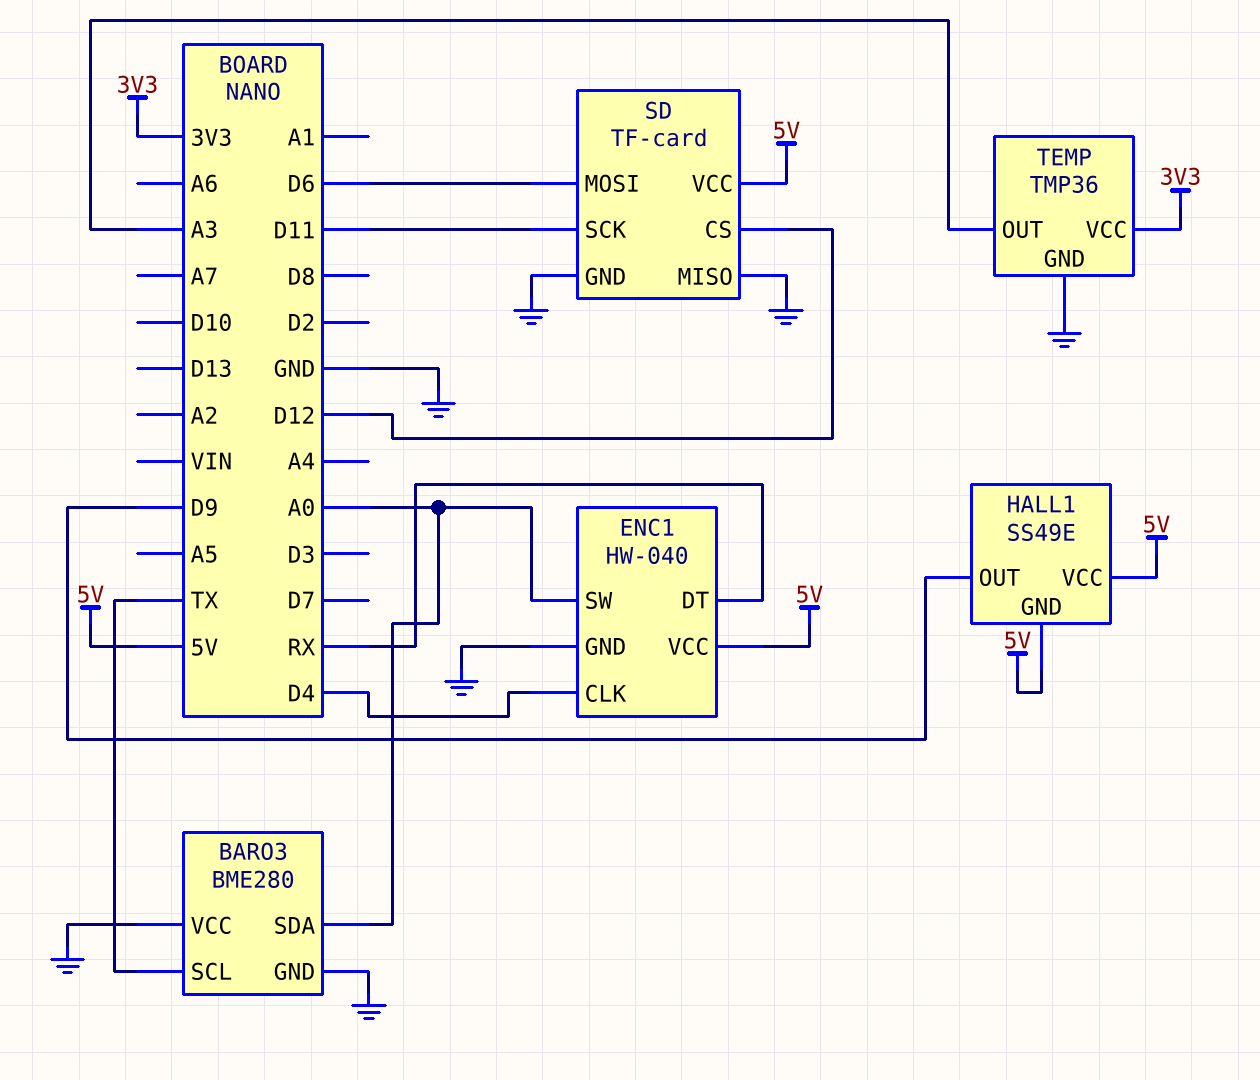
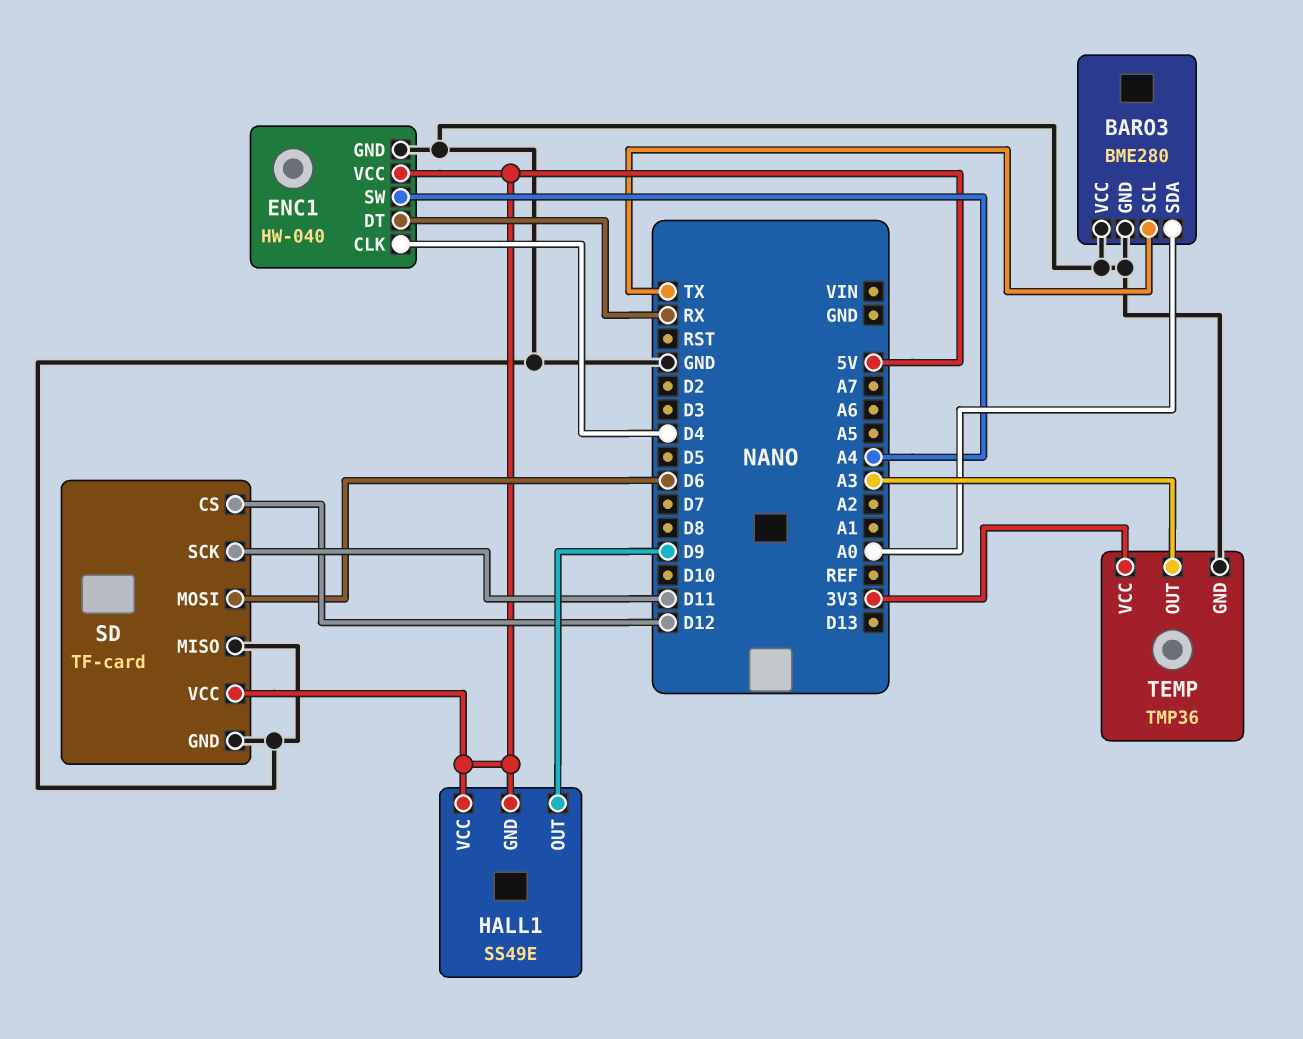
ENC1 pin SW: A0 -> A4

